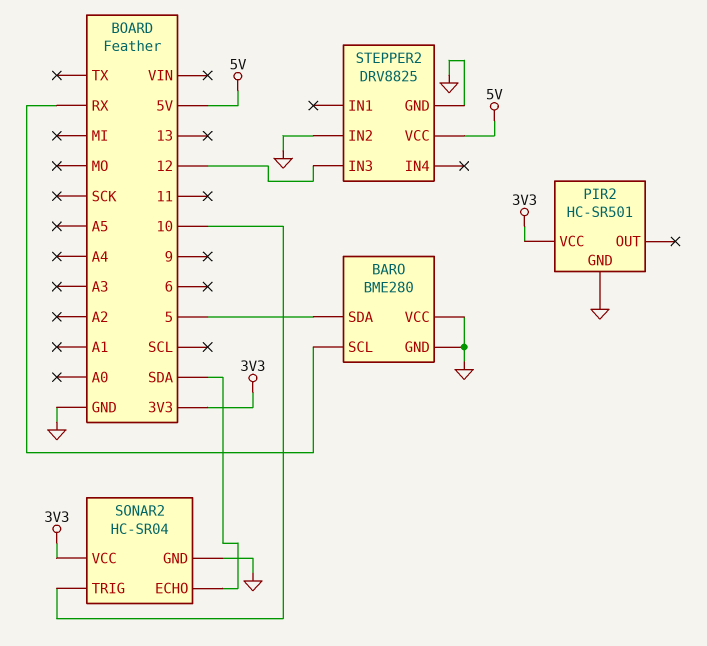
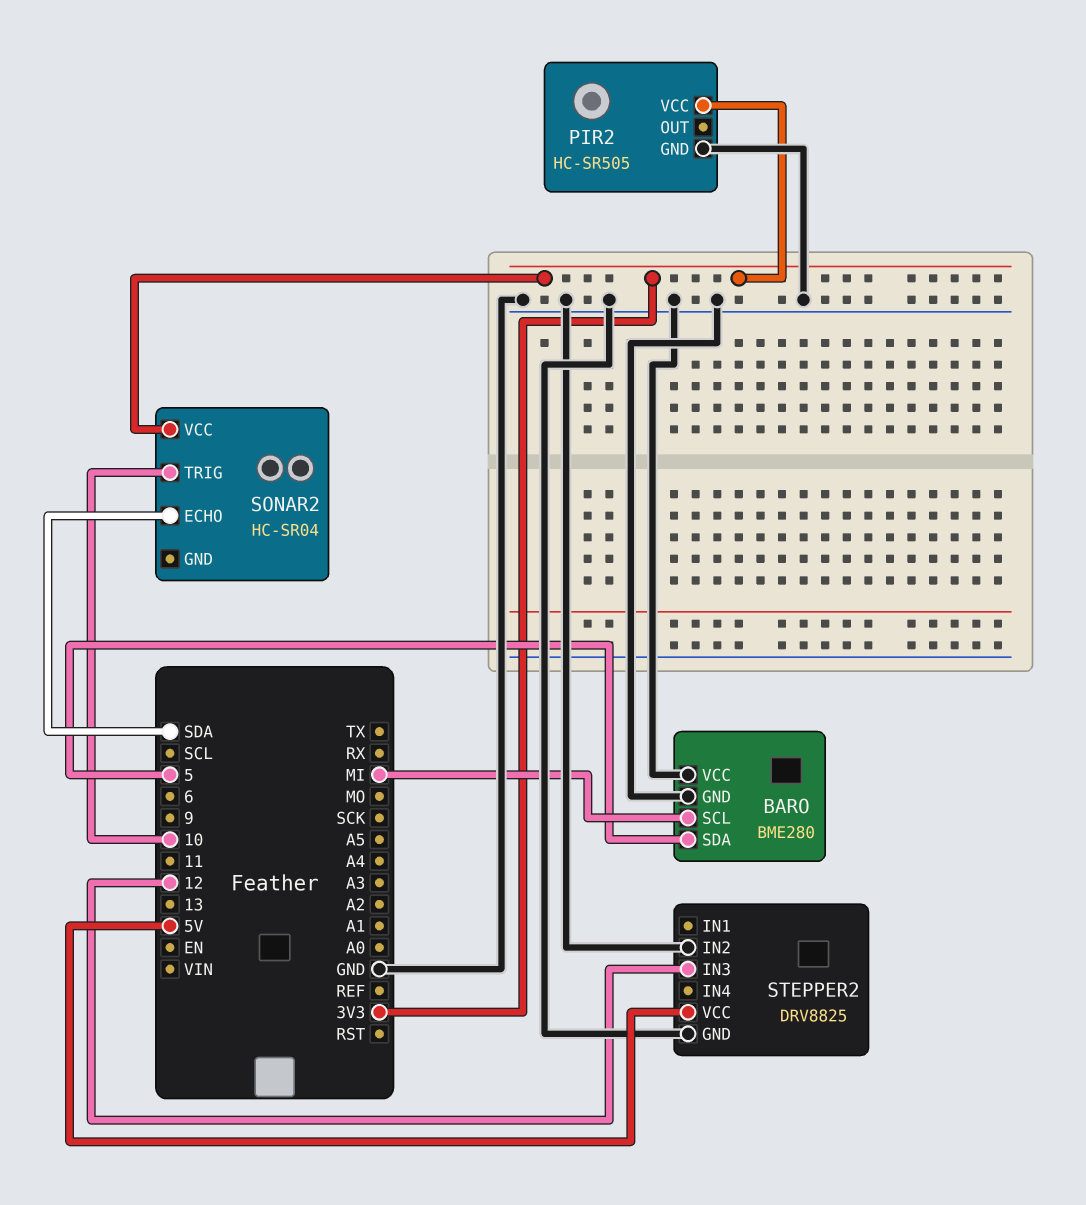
BARO pin SCL: RX -> MI
PIR2: HC-SR501 -> HC-SR505
SONAR2 pin GND: GND -> none

